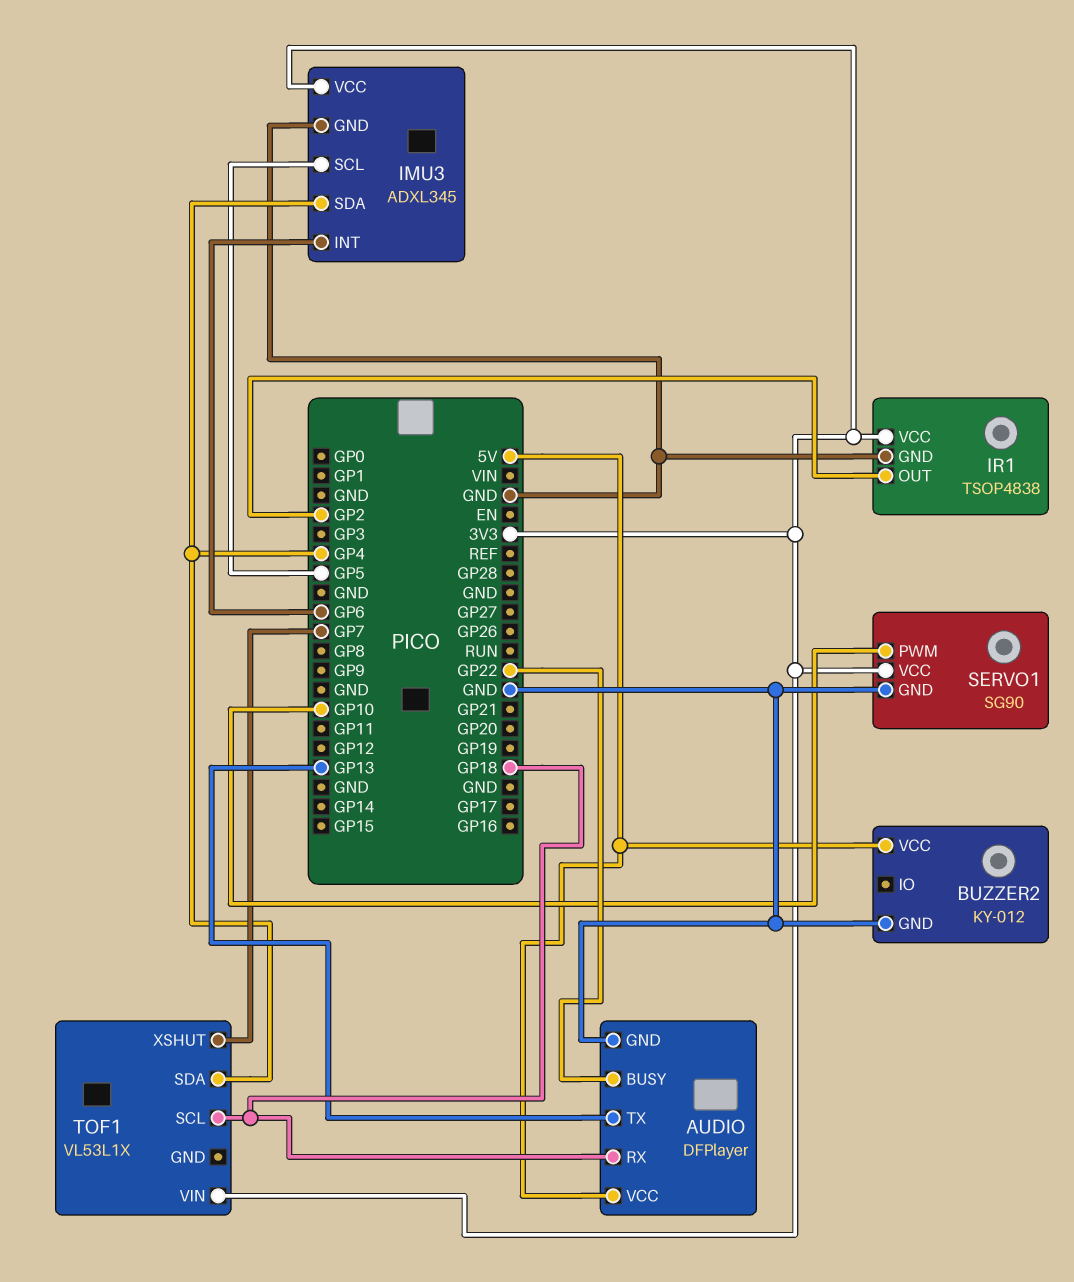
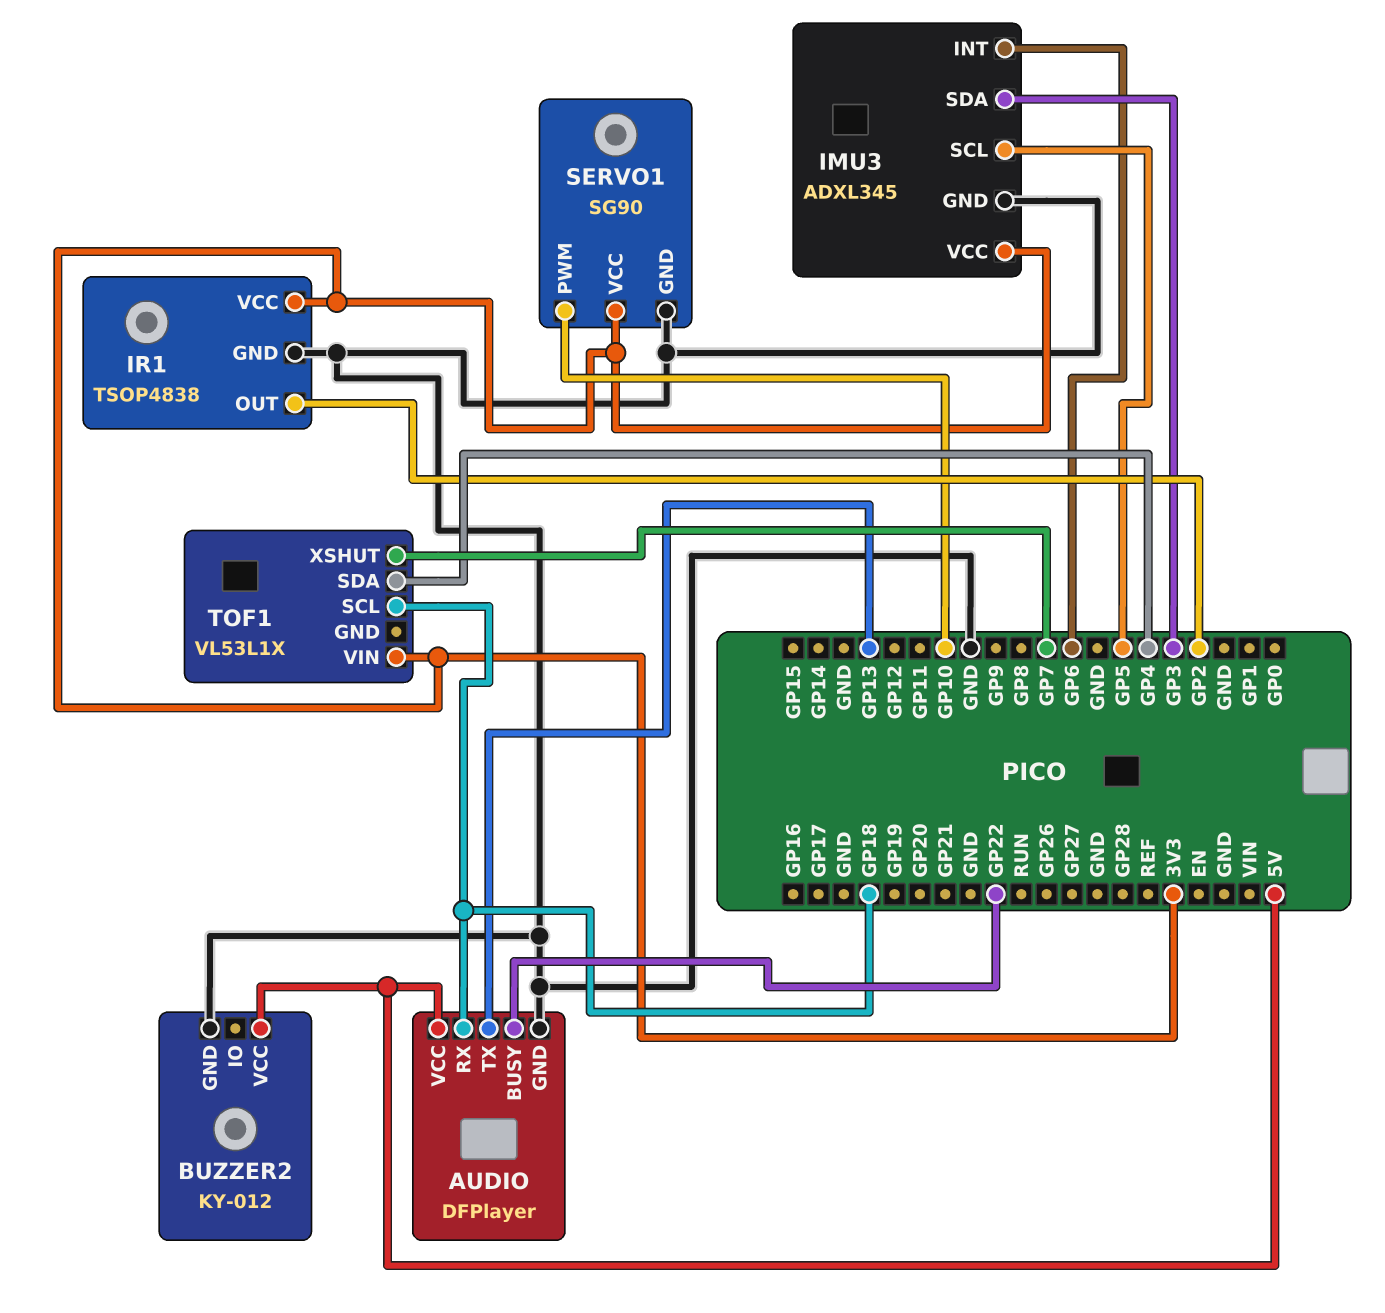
IMU3 pin SDA: GP4 -> GP3

